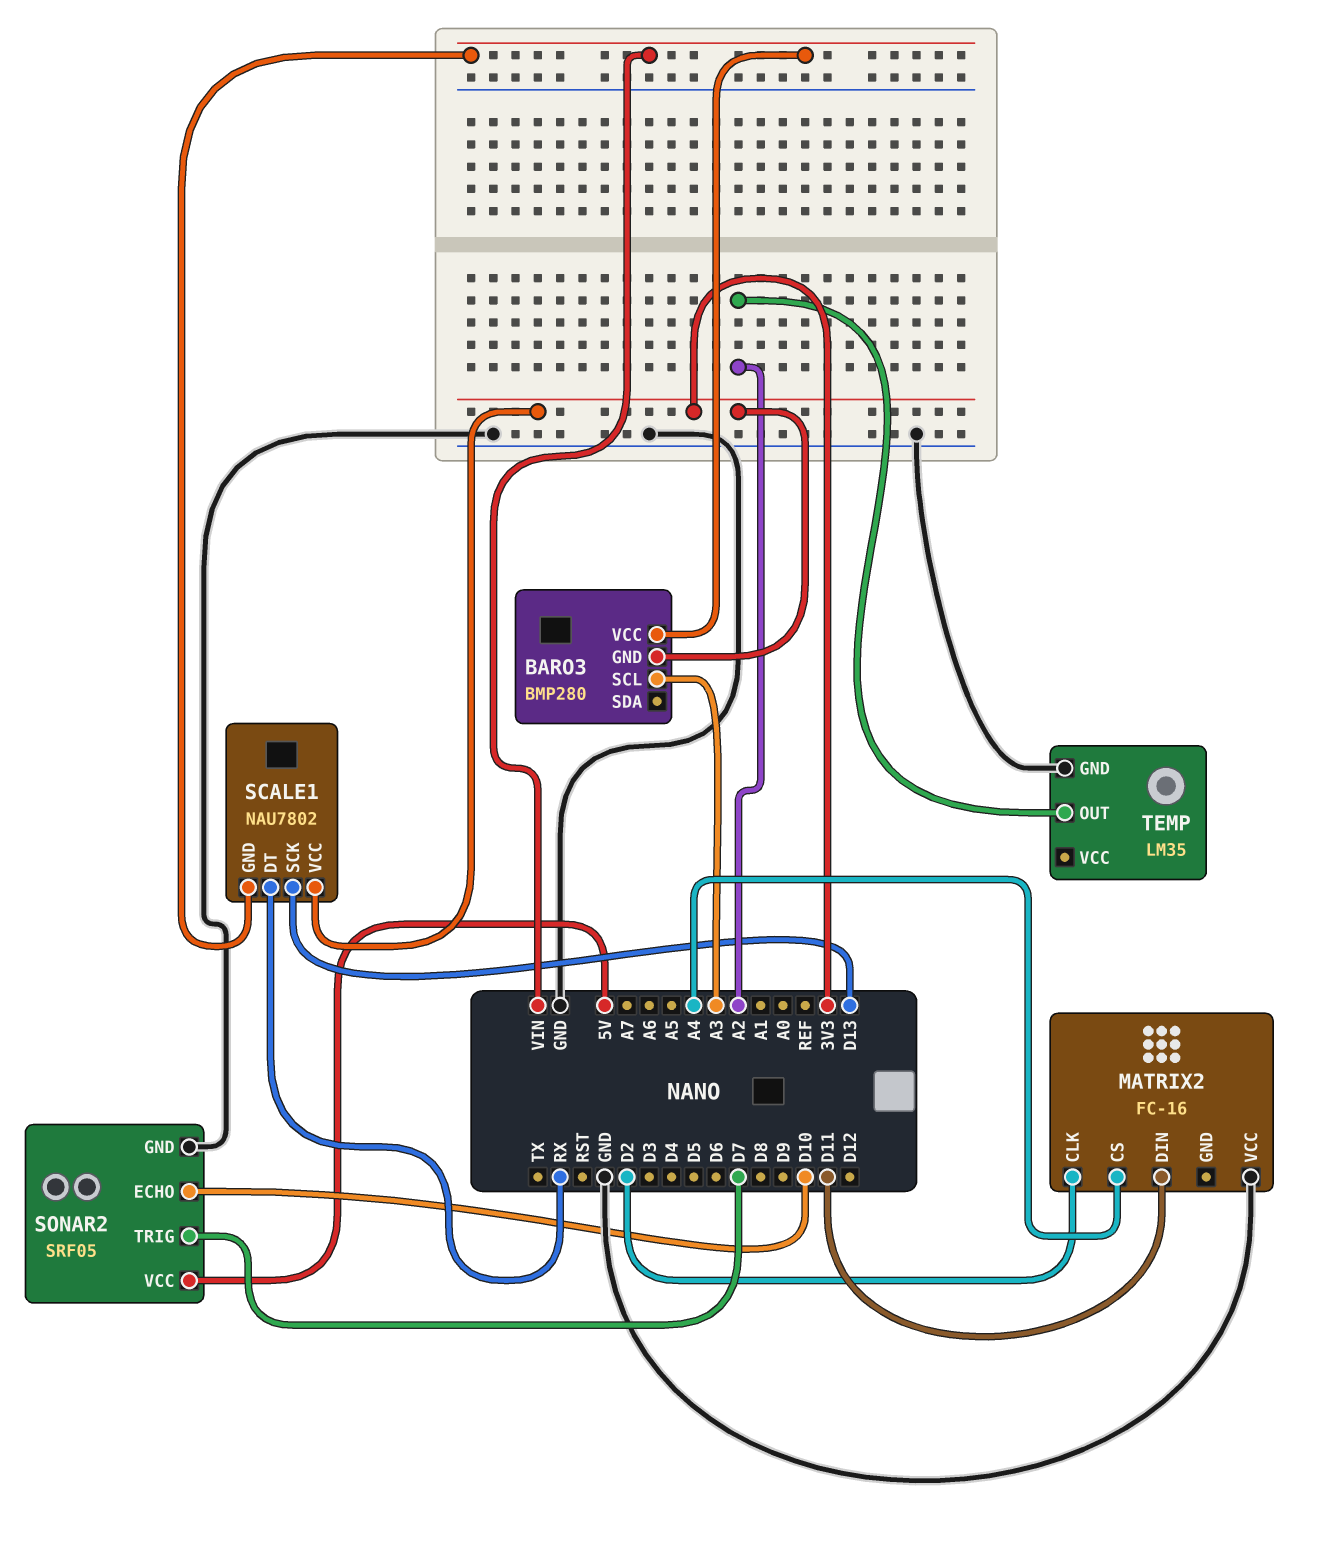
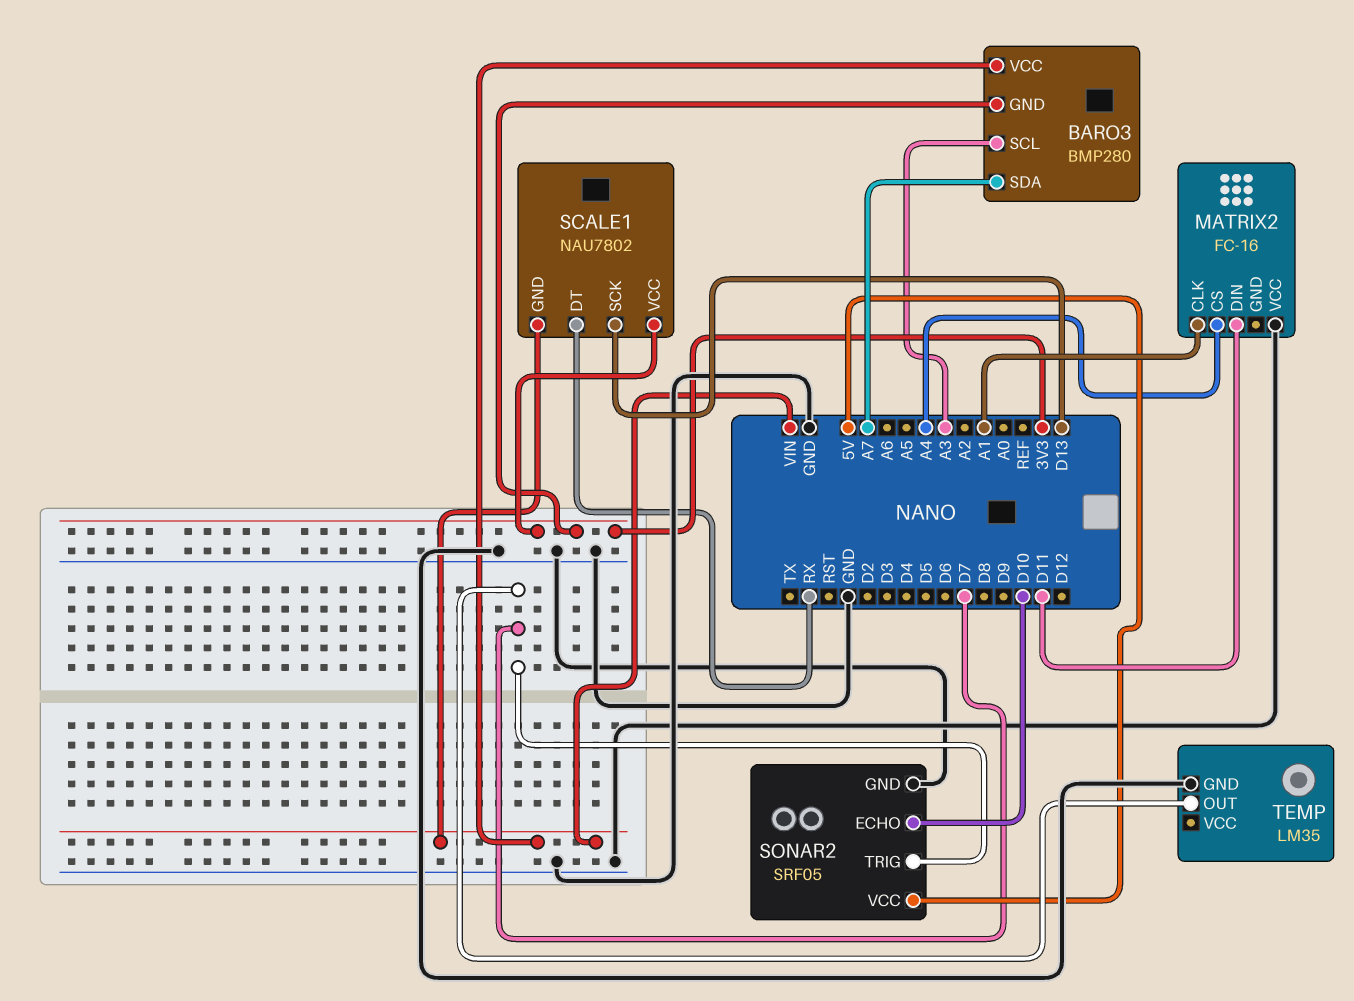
BARO3 pin SDA: none -> A7
MATRIX2 pin CLK: D2 -> A1
TEMP pin OUT: A2 -> D7

